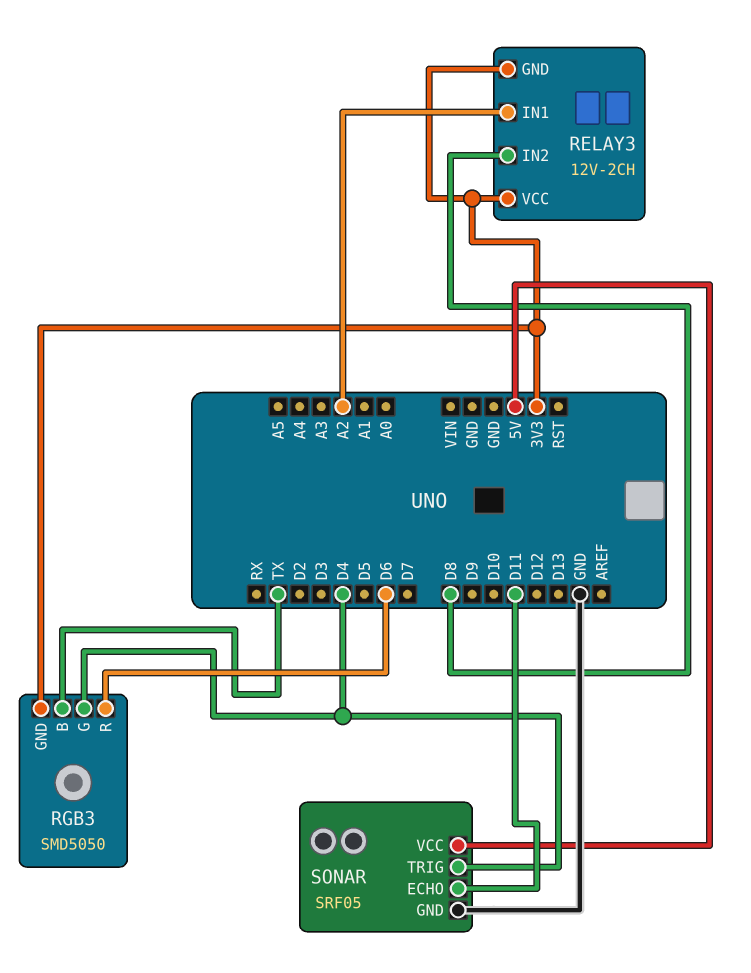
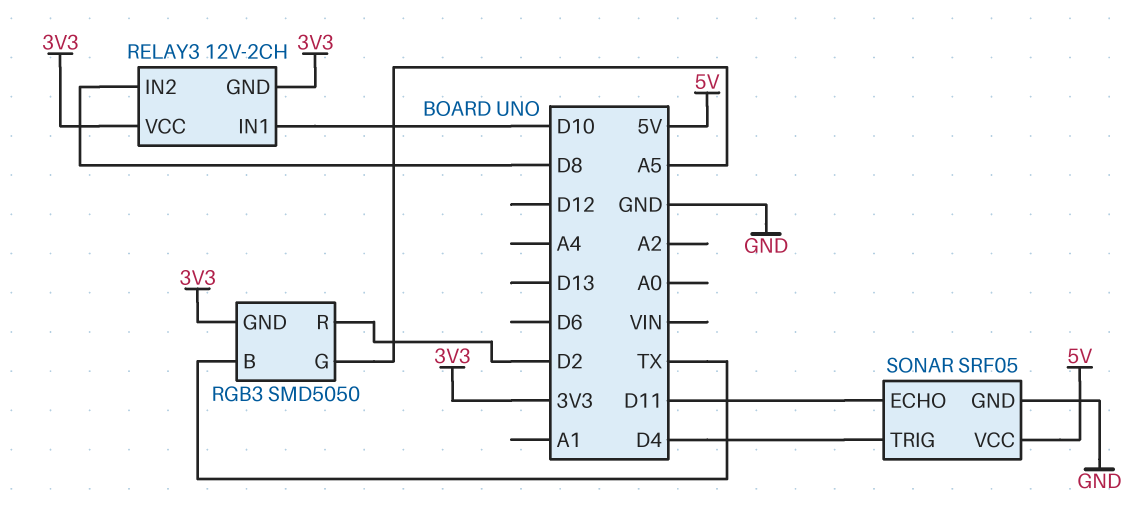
RELAY3 pin IN1: A2 -> D10
RGB3 pin G: D4 -> A5
RGB3 pin R: D6 -> D2

